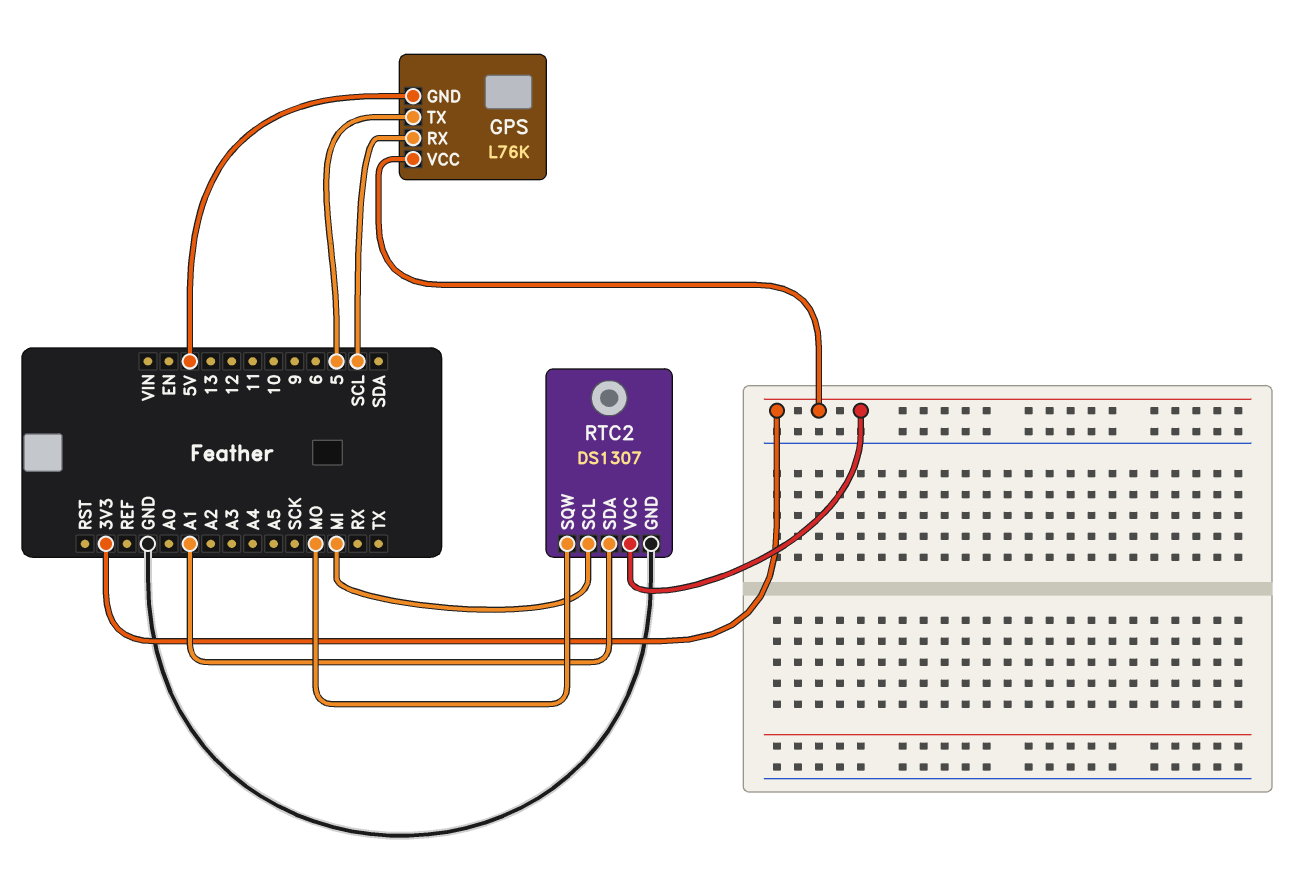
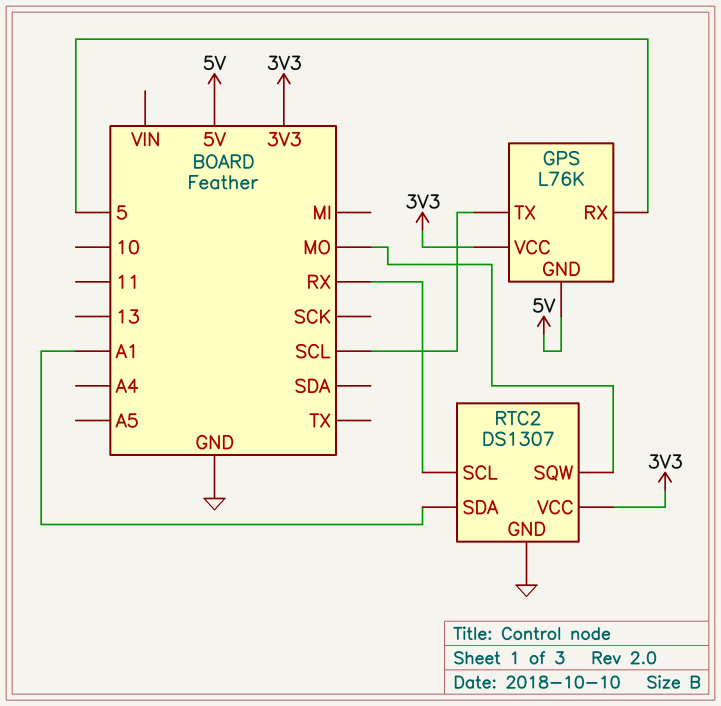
GPS pin RX: SCL -> 5
GPS pin TX: 5 -> SCL
RTC2 pin SCL: MI -> RX

